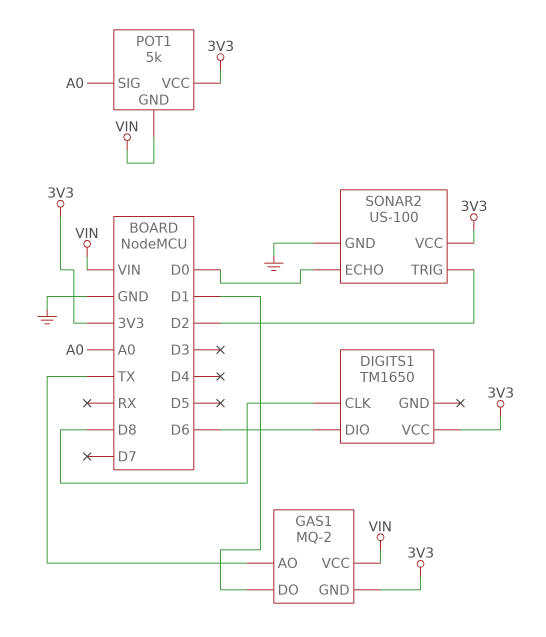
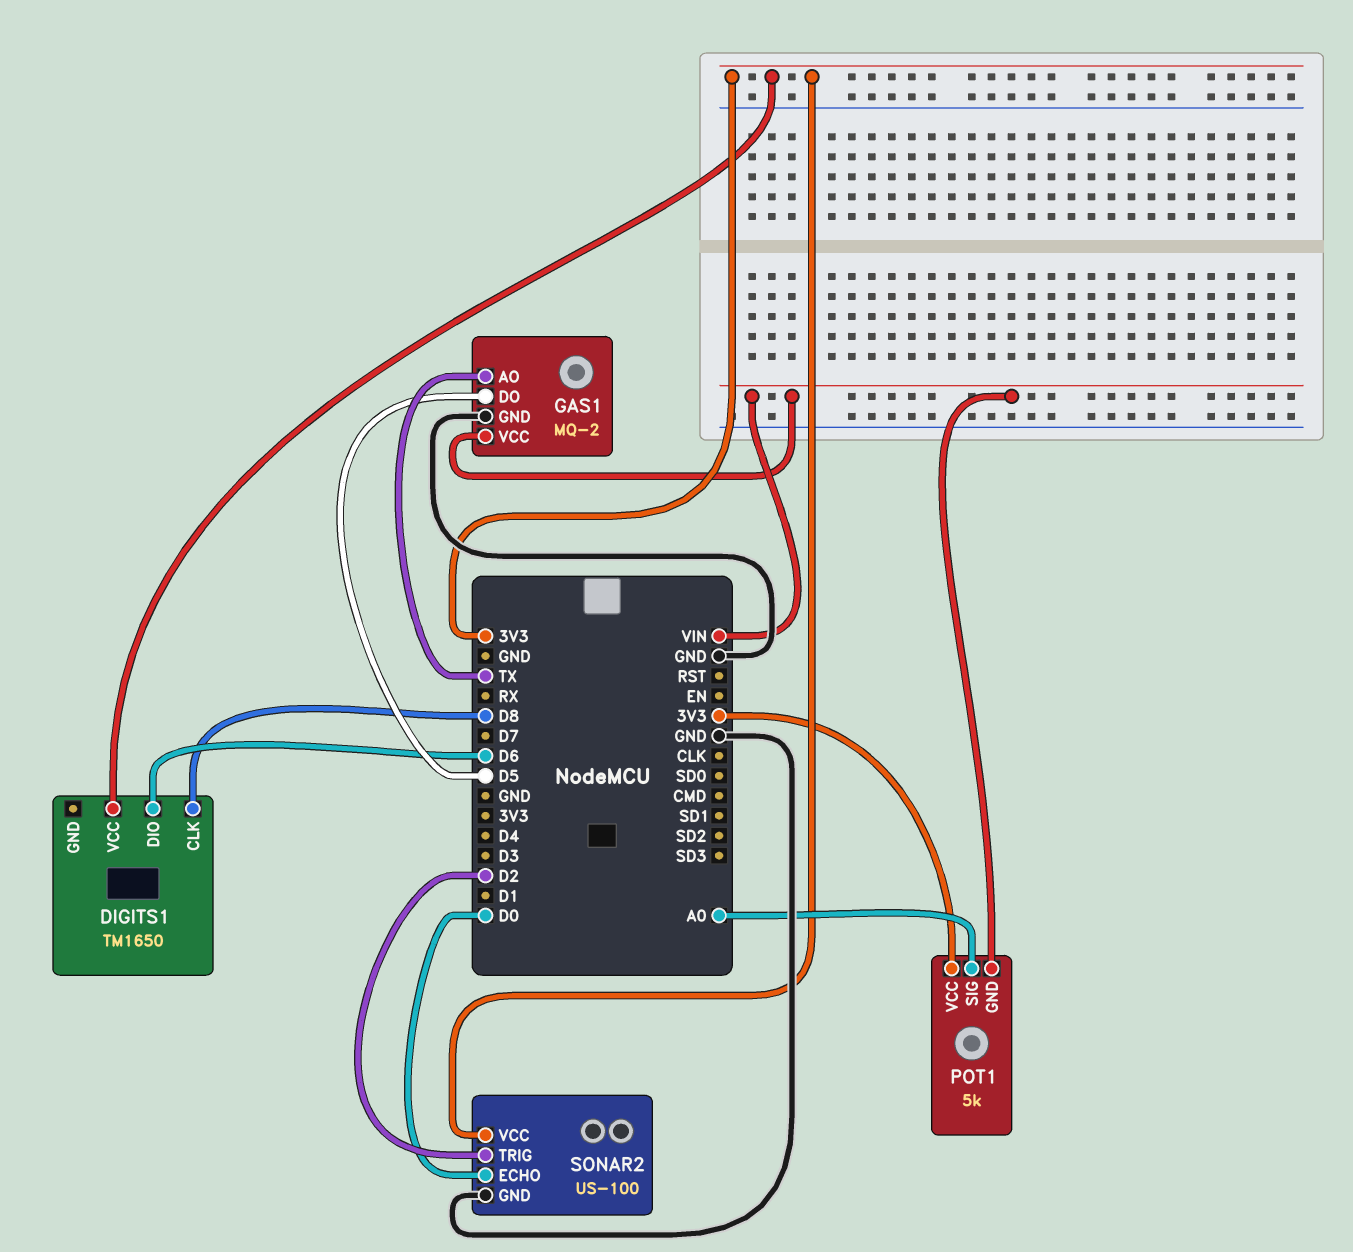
GAS1 pin DO: D1 -> D5
GAS1 pin GND: 3V3 -> GND

